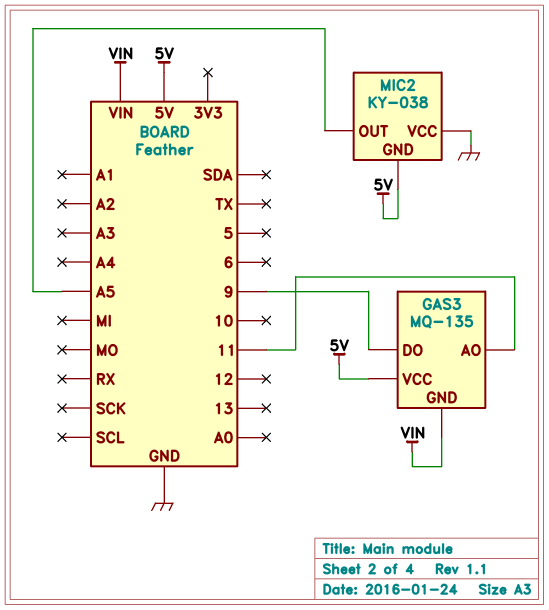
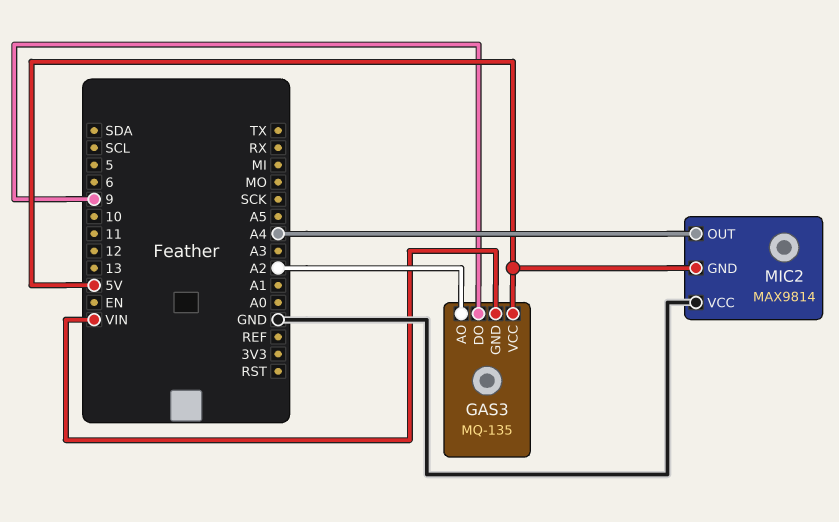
GAS3 pin AO: 11 -> A2
MIC2: KY-038 -> MAX9814
MIC2 pin OUT: A5 -> A4

